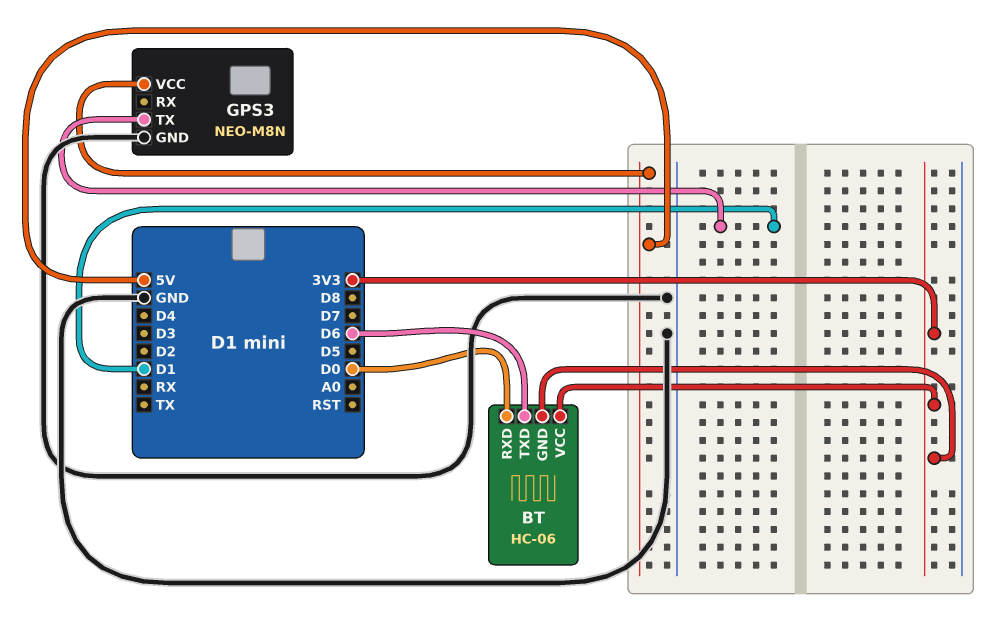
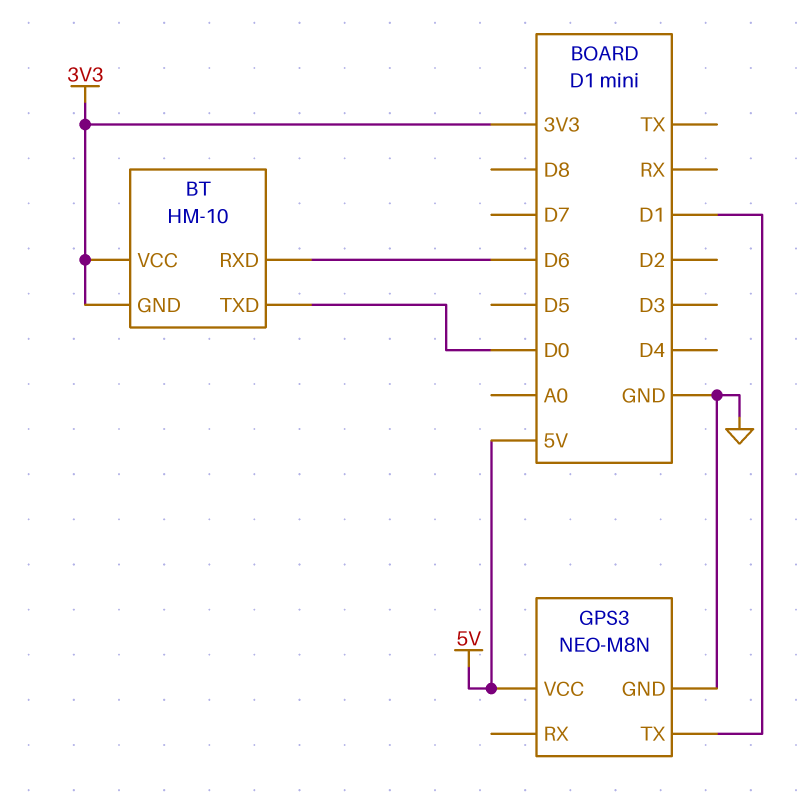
BT: HC-06 -> HM-10
BT pin RXD: D0 -> D6
BT pin TXD: D6 -> D0

